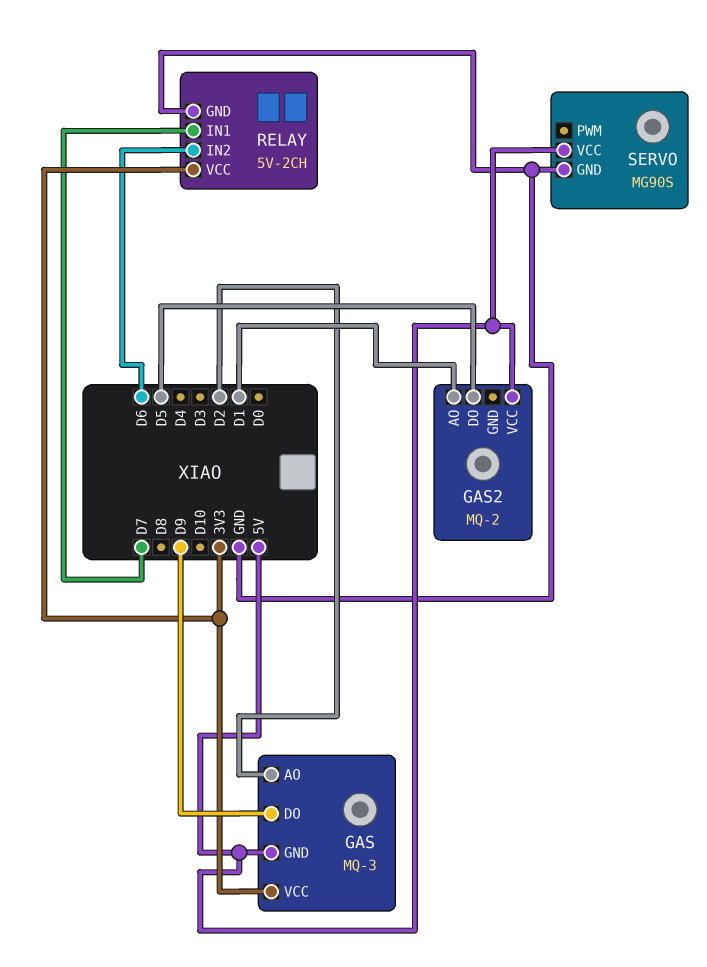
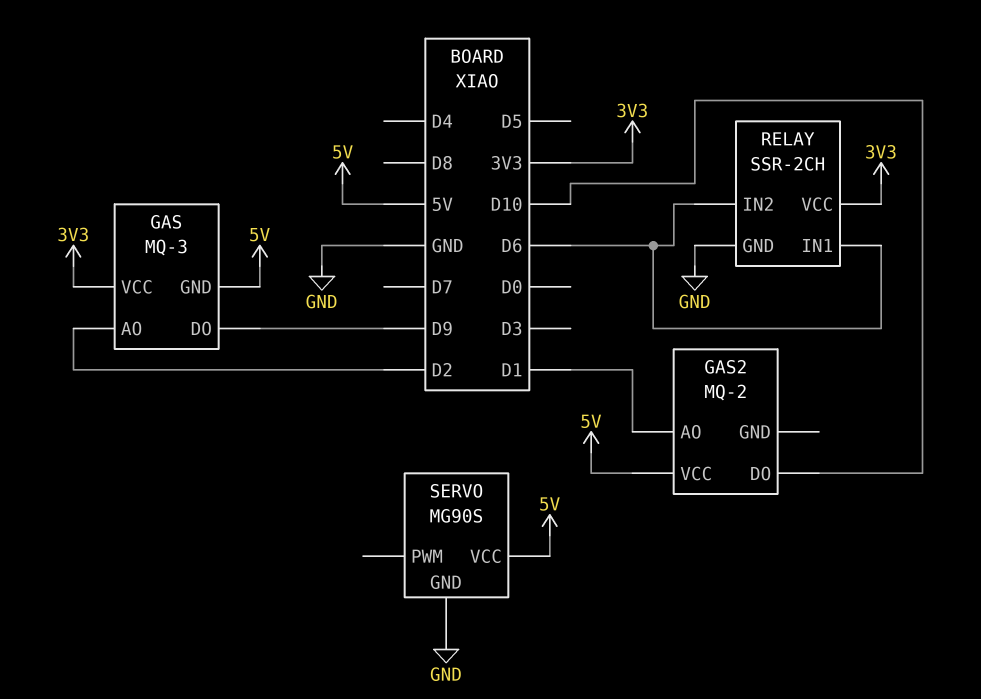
GAS2 pin DO: D5 -> D10
RELAY: 5V-2CH -> SSR-2CH
RELAY pin IN1: D7 -> D6

